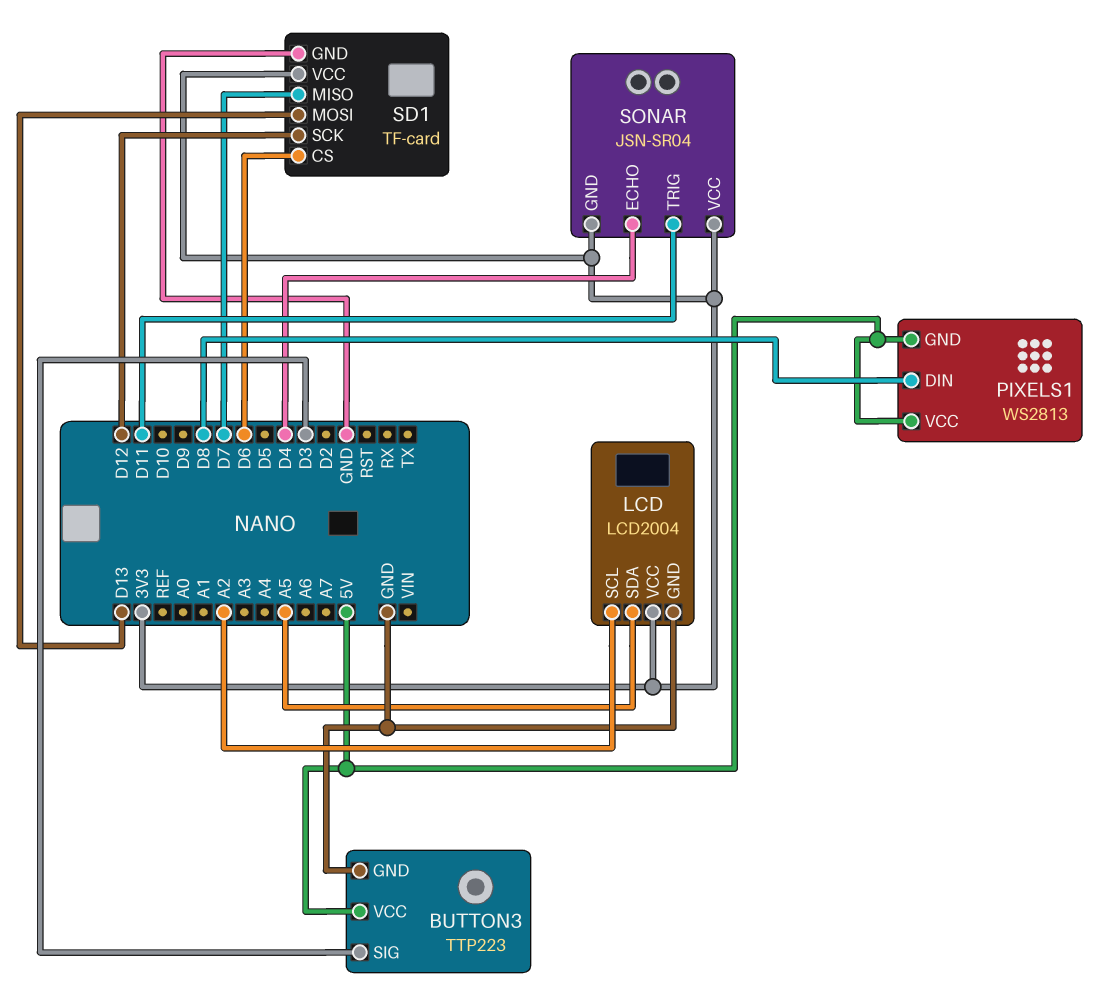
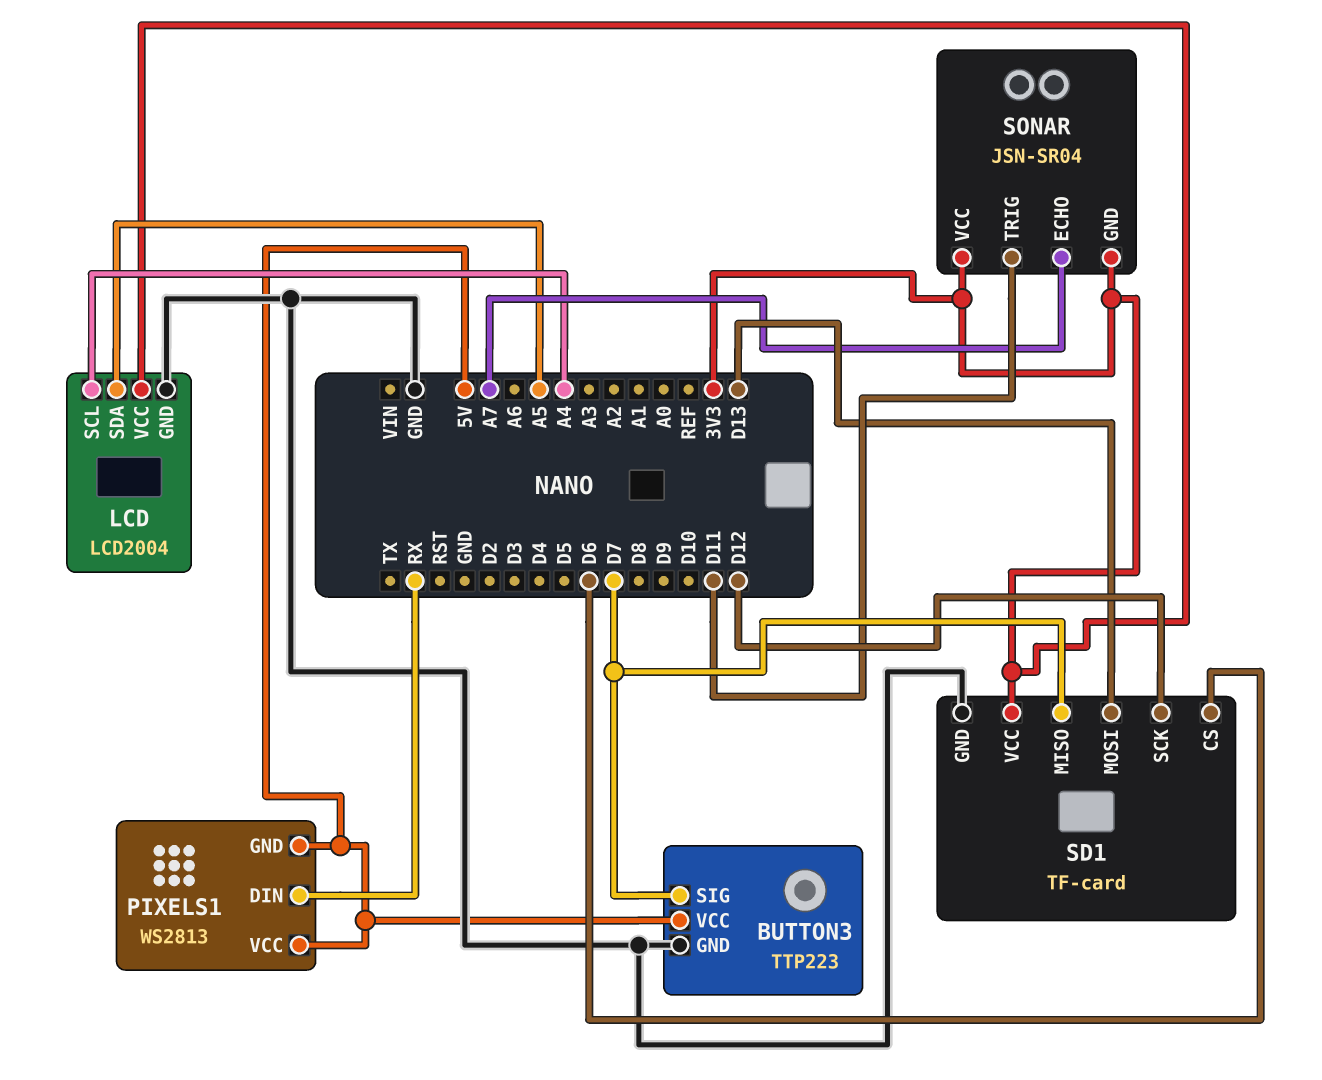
BUTTON3 pin SIG: D3 -> D7
LCD pin SCL: A2 -> A4
PIXELS1 pin DIN: D8 -> RX
SONAR pin ECHO: D4 -> A7

